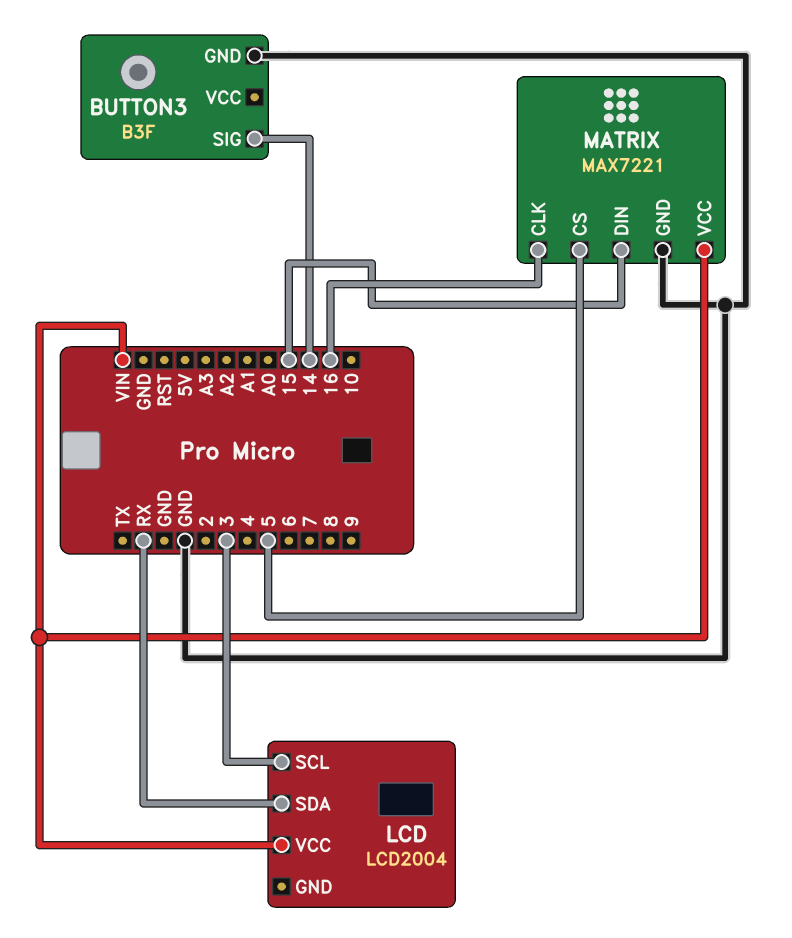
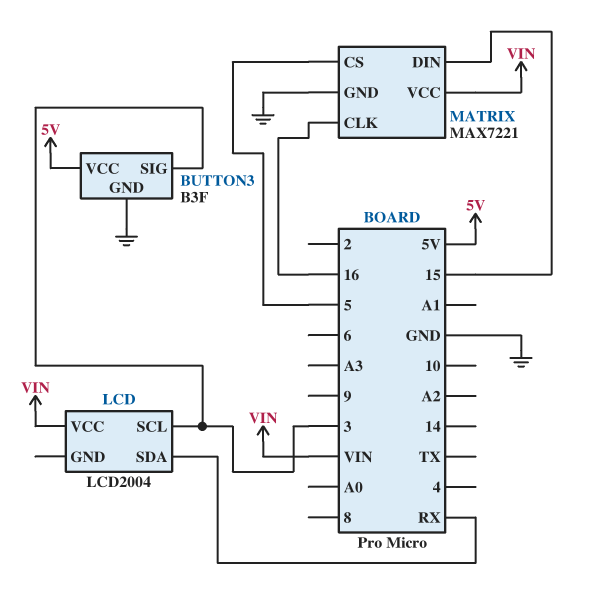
BUTTON3 pin SIG: 14 -> 3
BUTTON3 pin VCC: none -> 5V

